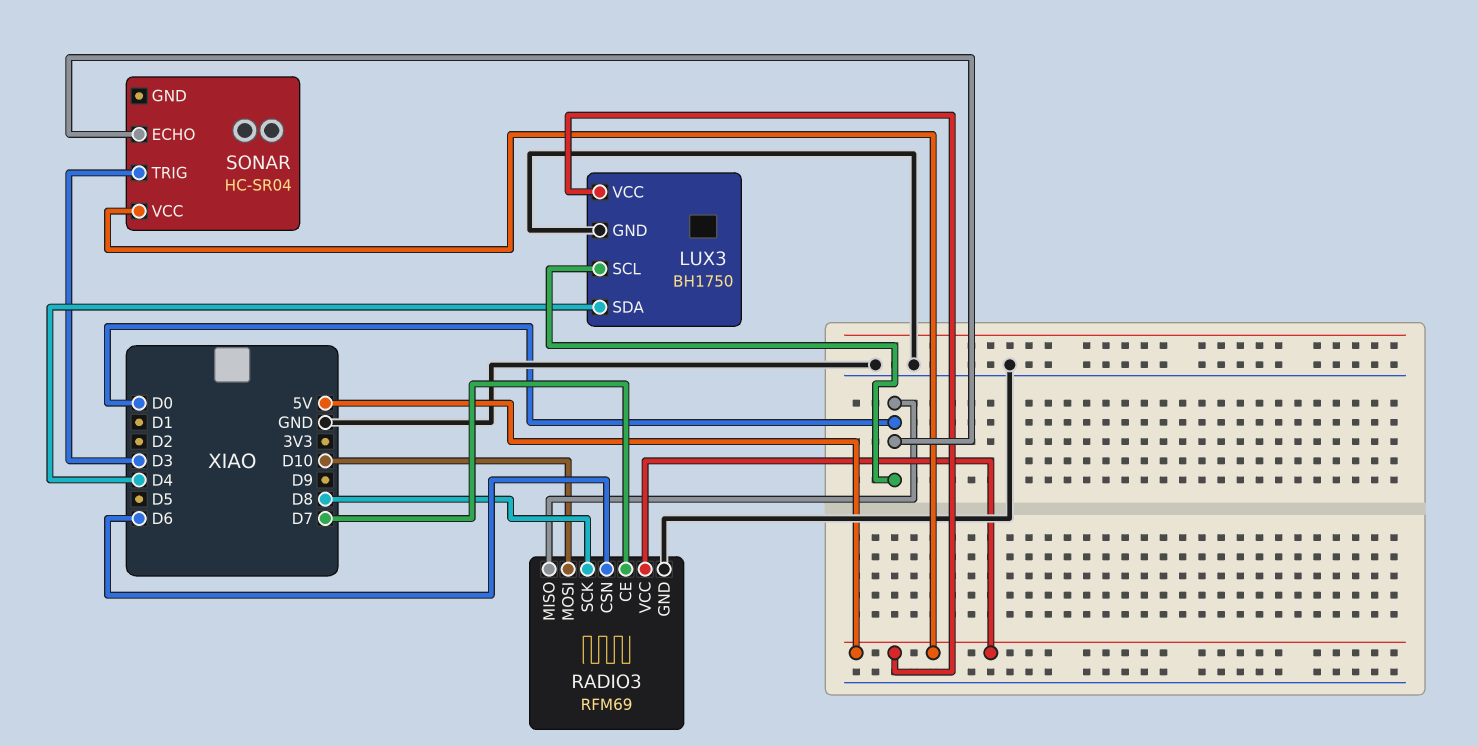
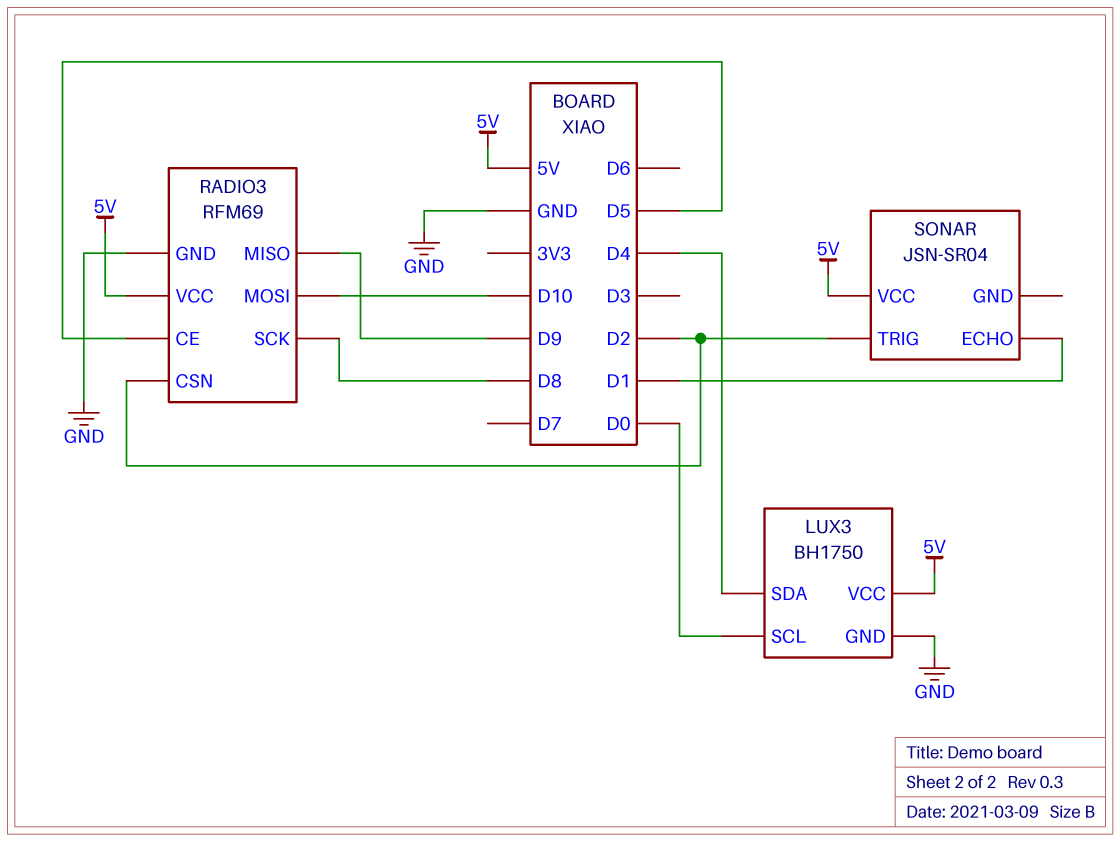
RADIO3 pin CE: D7 -> D5
RADIO3 pin CSN: D6 -> D2
RADIO3 pin MISO: D0 -> D9
SONAR: HC-SR04 -> JSN-SR04
SONAR pin ECHO: D0 -> D1
SONAR pin TRIG: D3 -> D2

